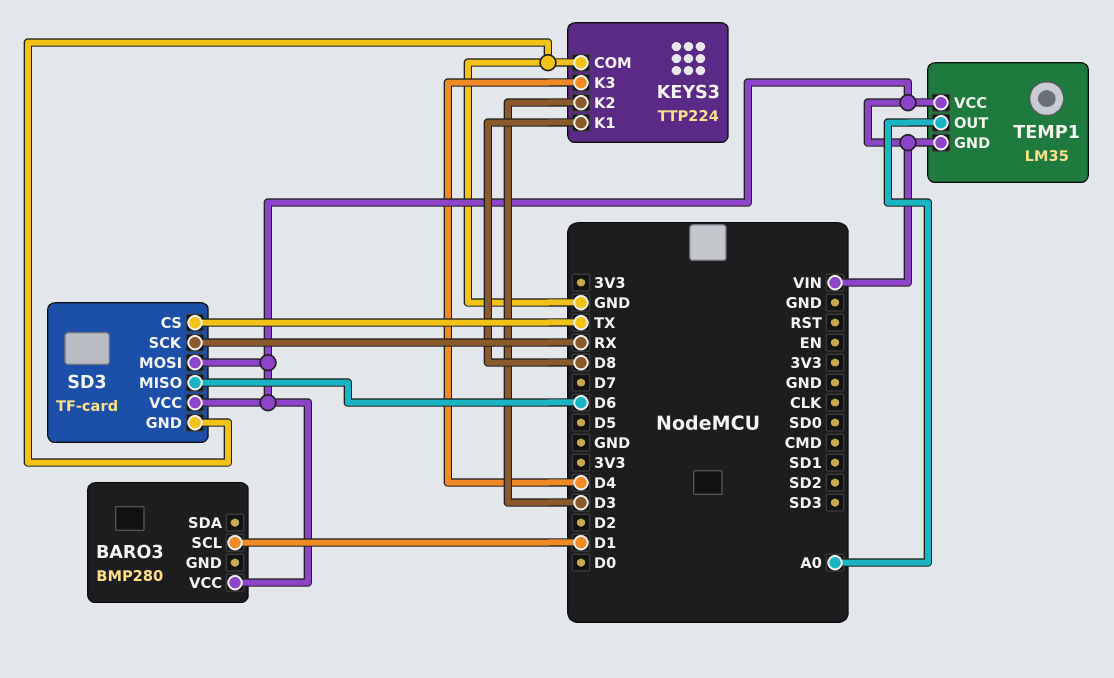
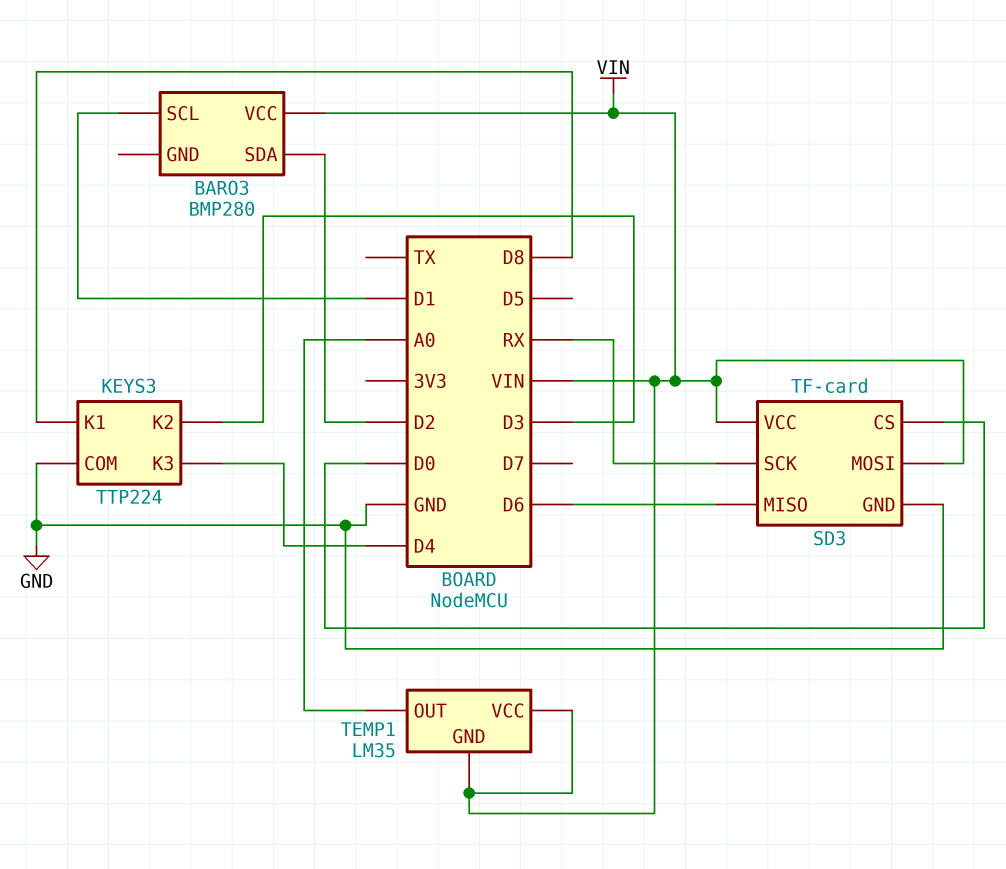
BARO3 pin SDA: none -> D2
SD3 pin CS: TX -> D0

